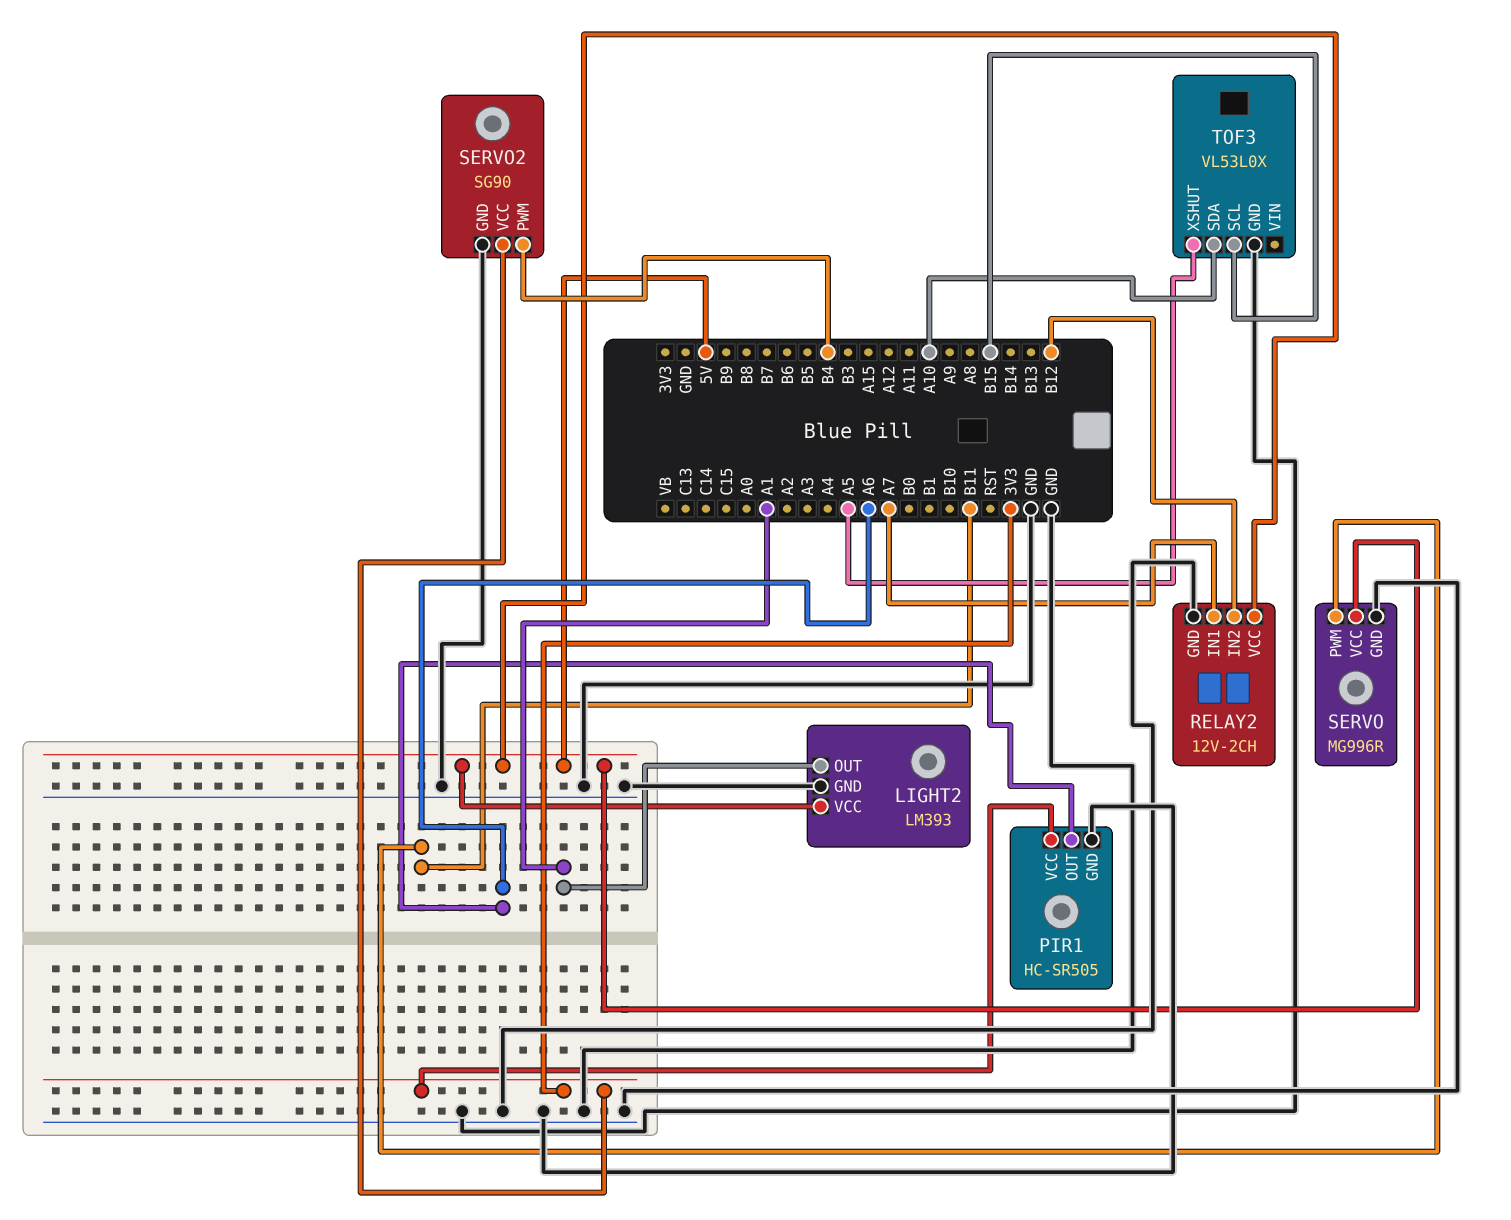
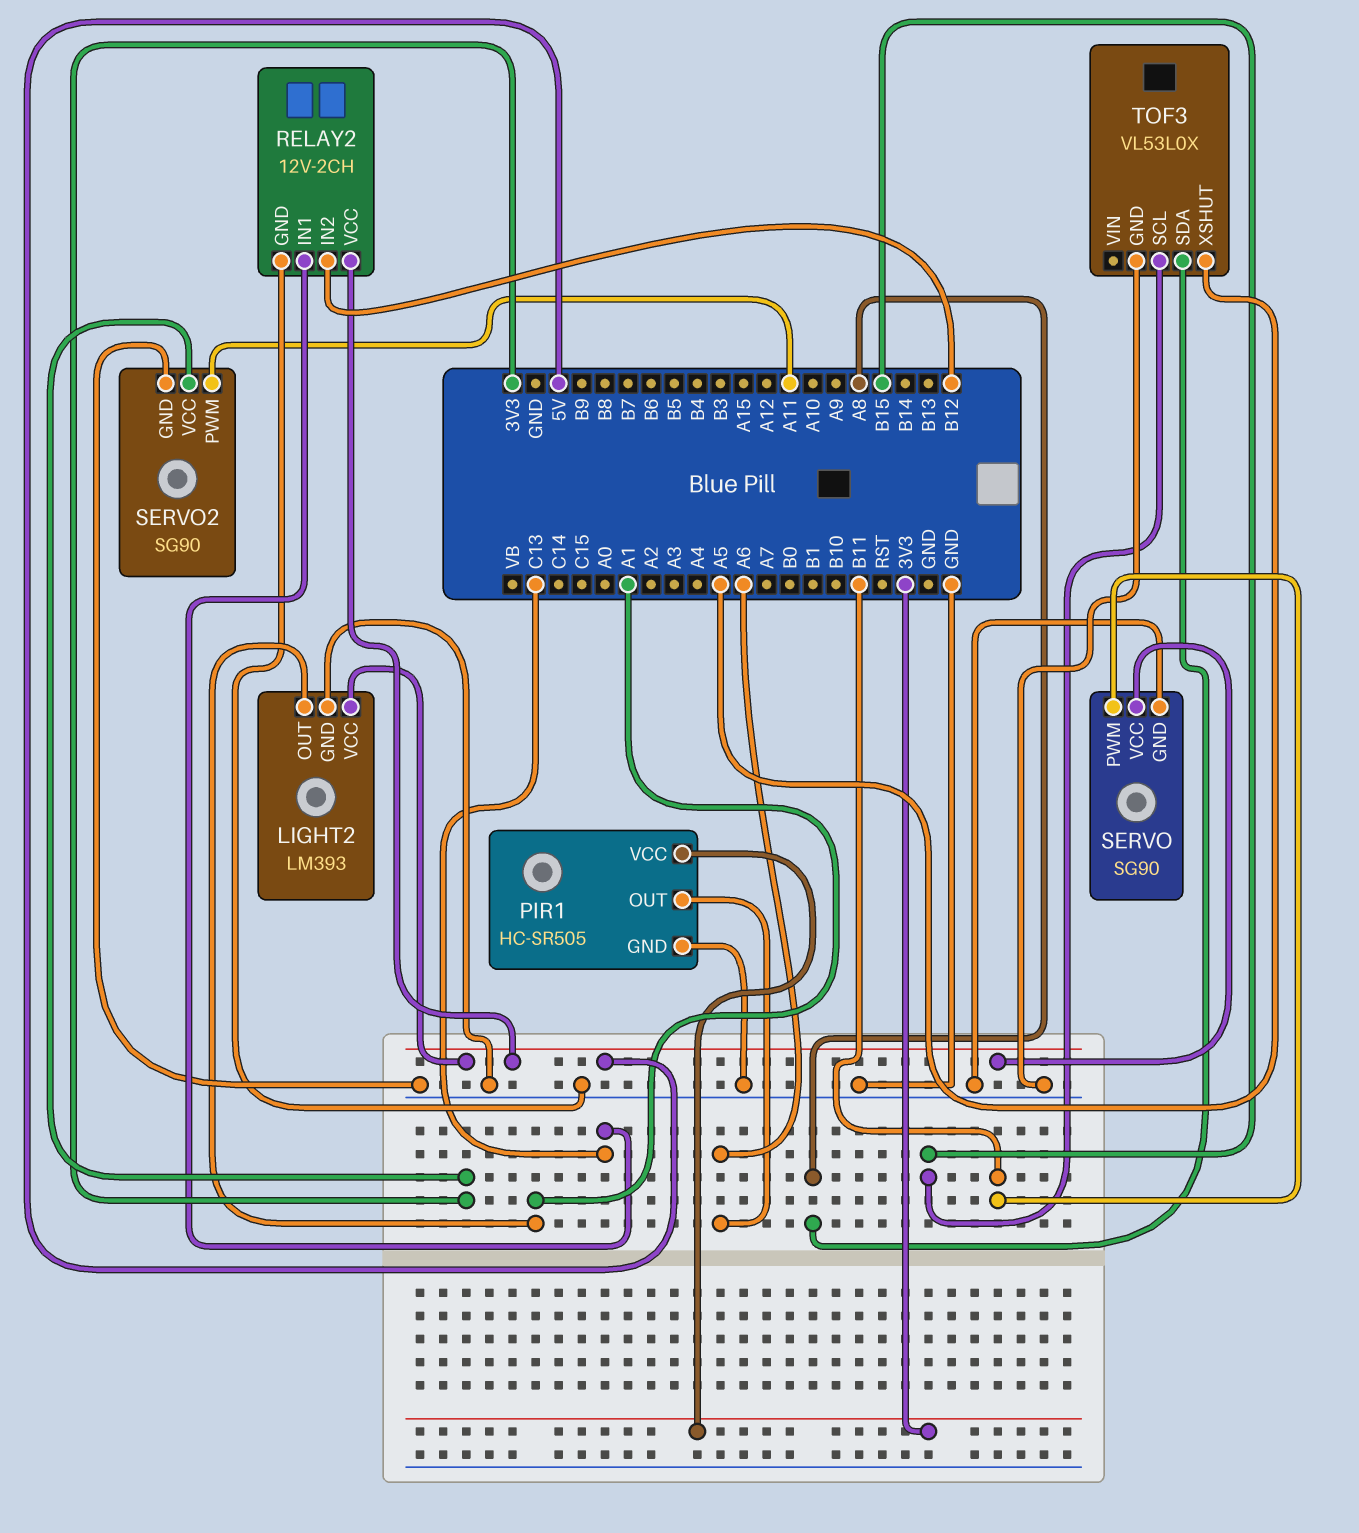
RELAY2 pin IN1: A7 -> C13
SERVO: MG996R -> SG90
SERVO2 pin PWM: B4 -> A11
TOF3 pin SDA: A10 -> A8

